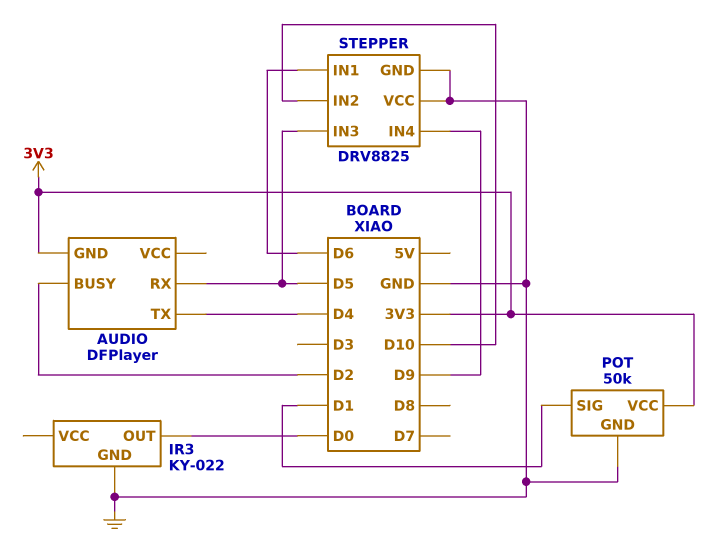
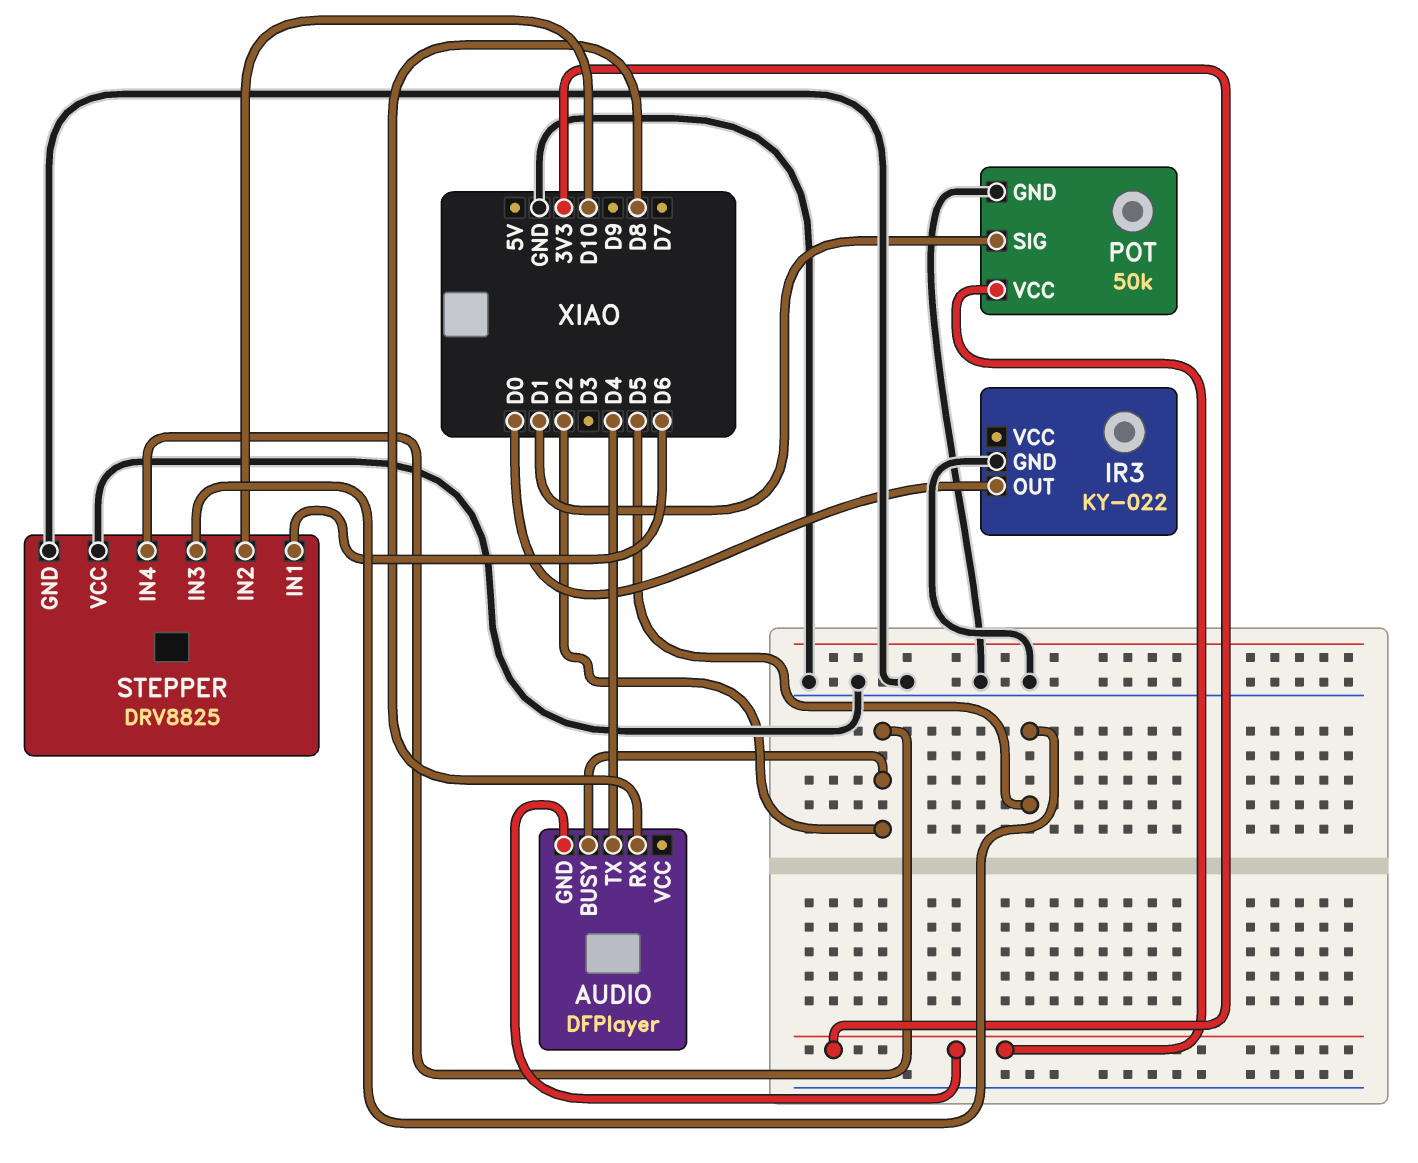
AUDIO pin RX: D5 -> D8
STEPPER pin IN4: D9 -> D2

